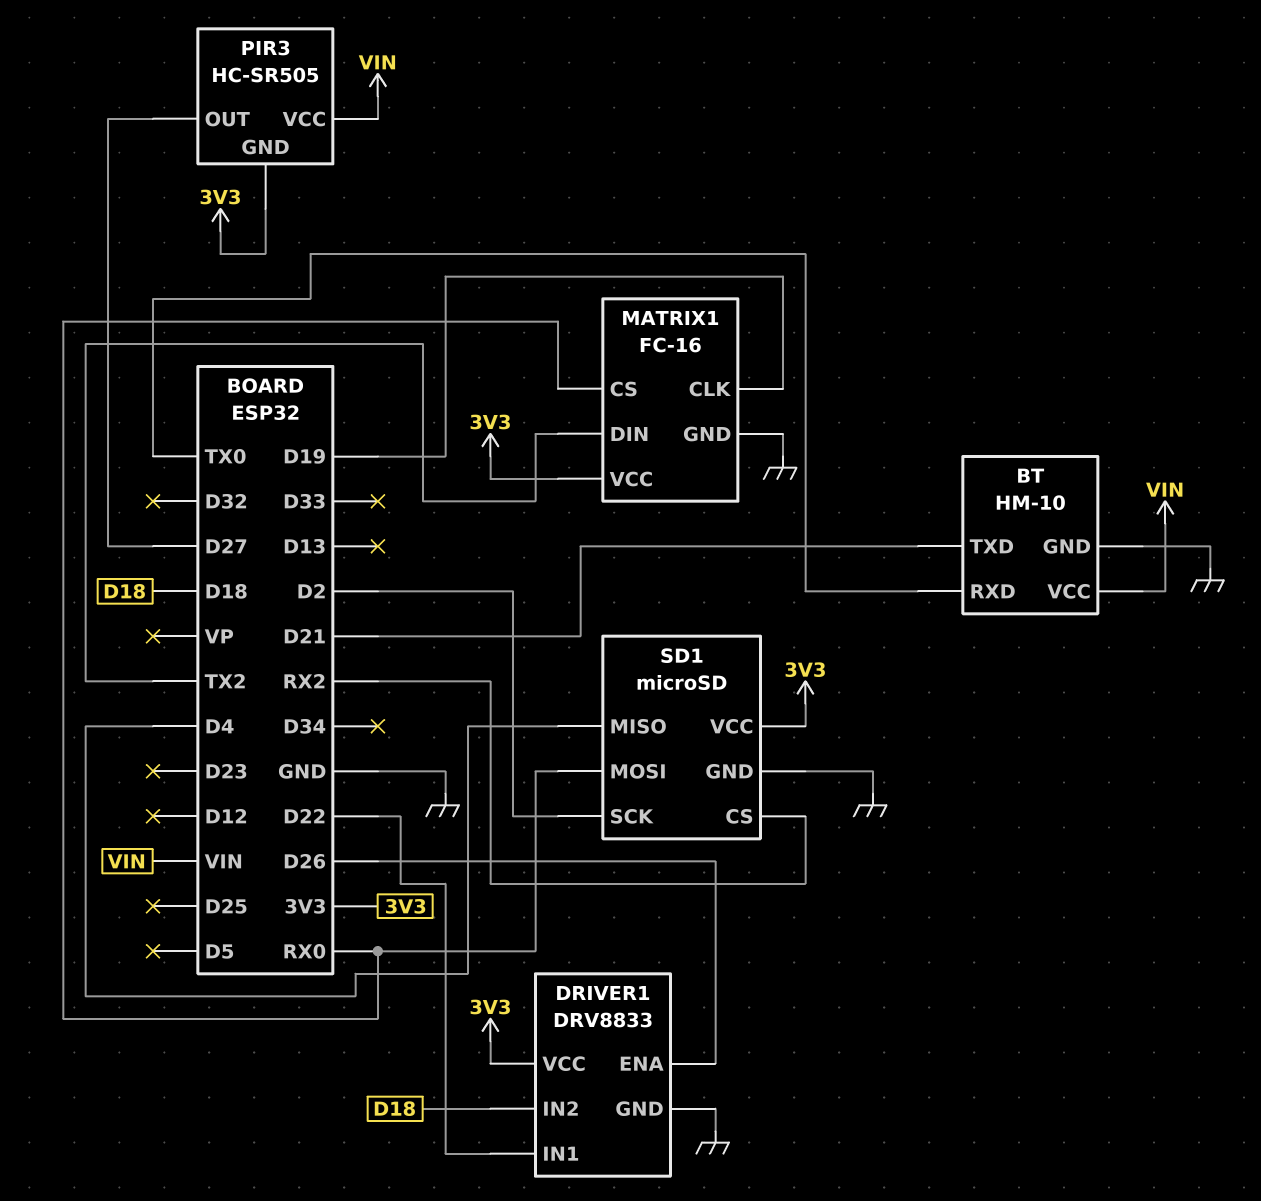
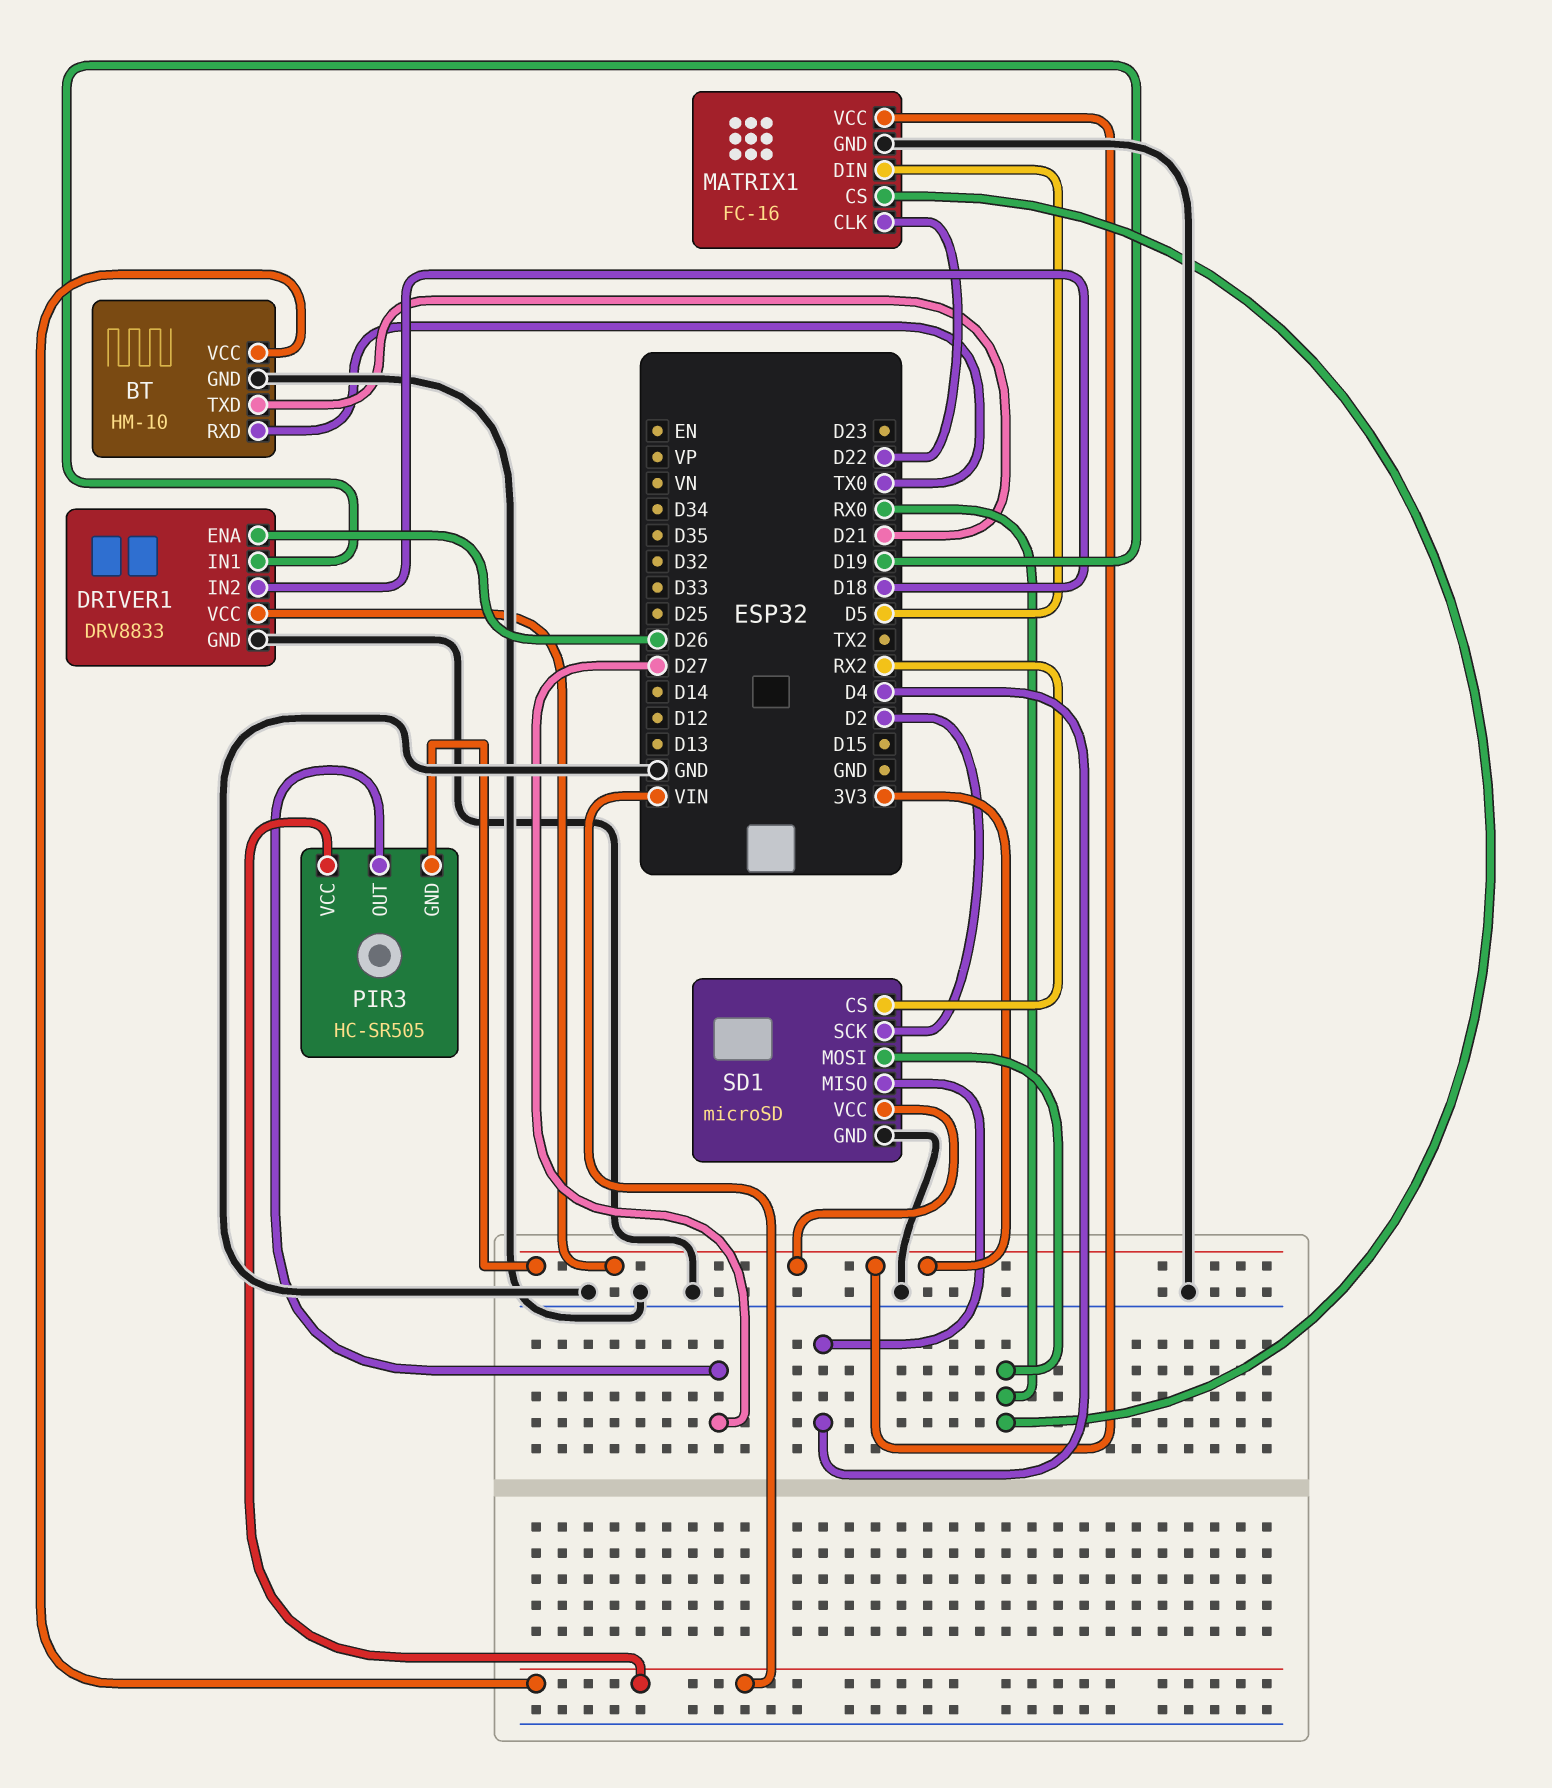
DRIVER1 pin IN1: D22 -> D19
MATRIX1 pin CLK: D19 -> D22
MATRIX1 pin DIN: TX2 -> D5

